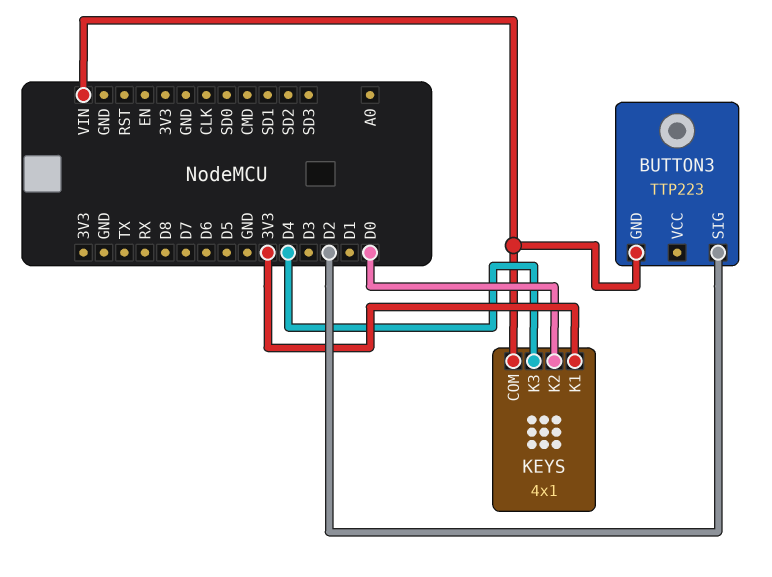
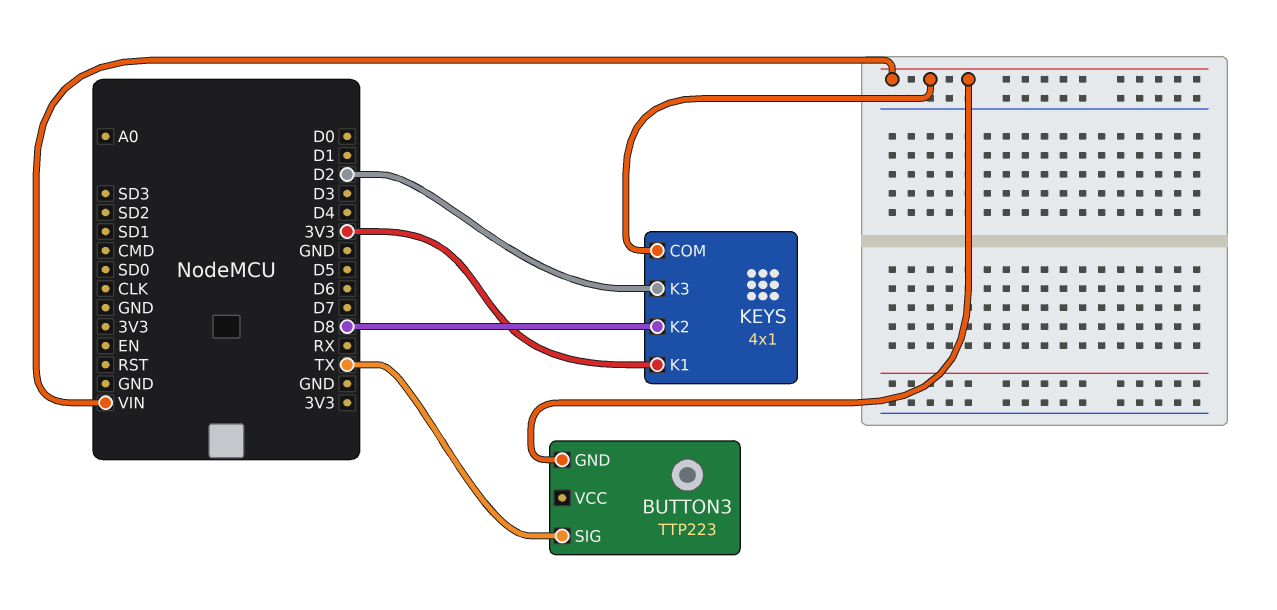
BUTTON3 pin SIG: D2 -> TX
KEYS pin K2: D0 -> D8
KEYS pin K3: D4 -> D2

